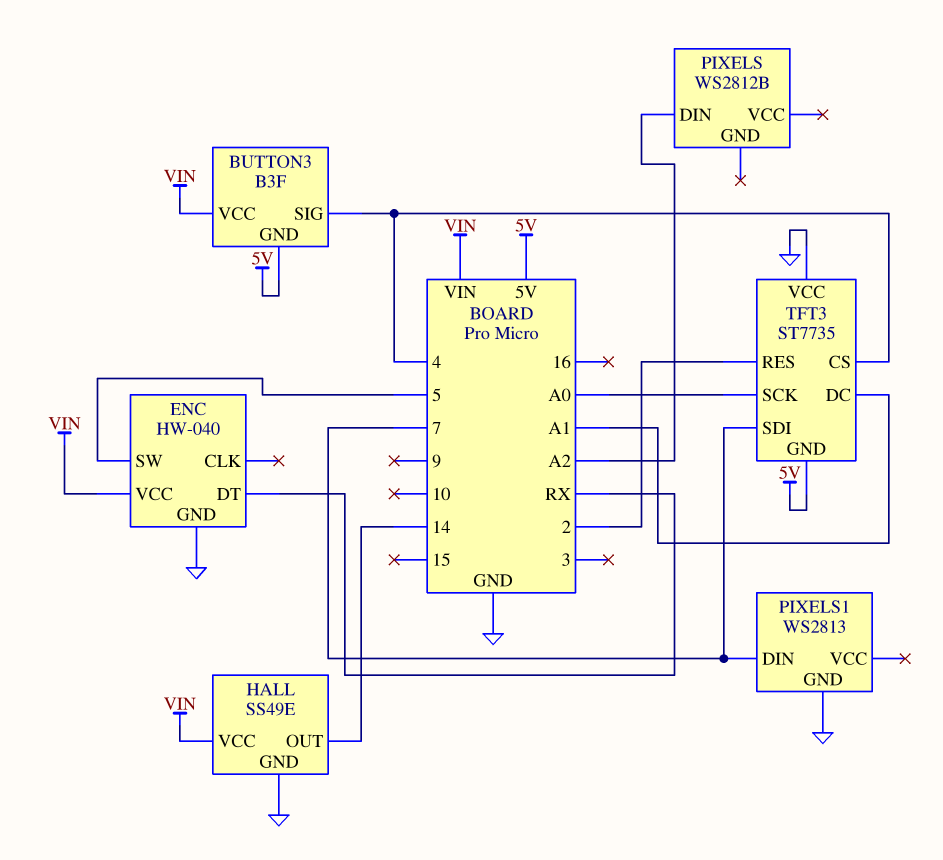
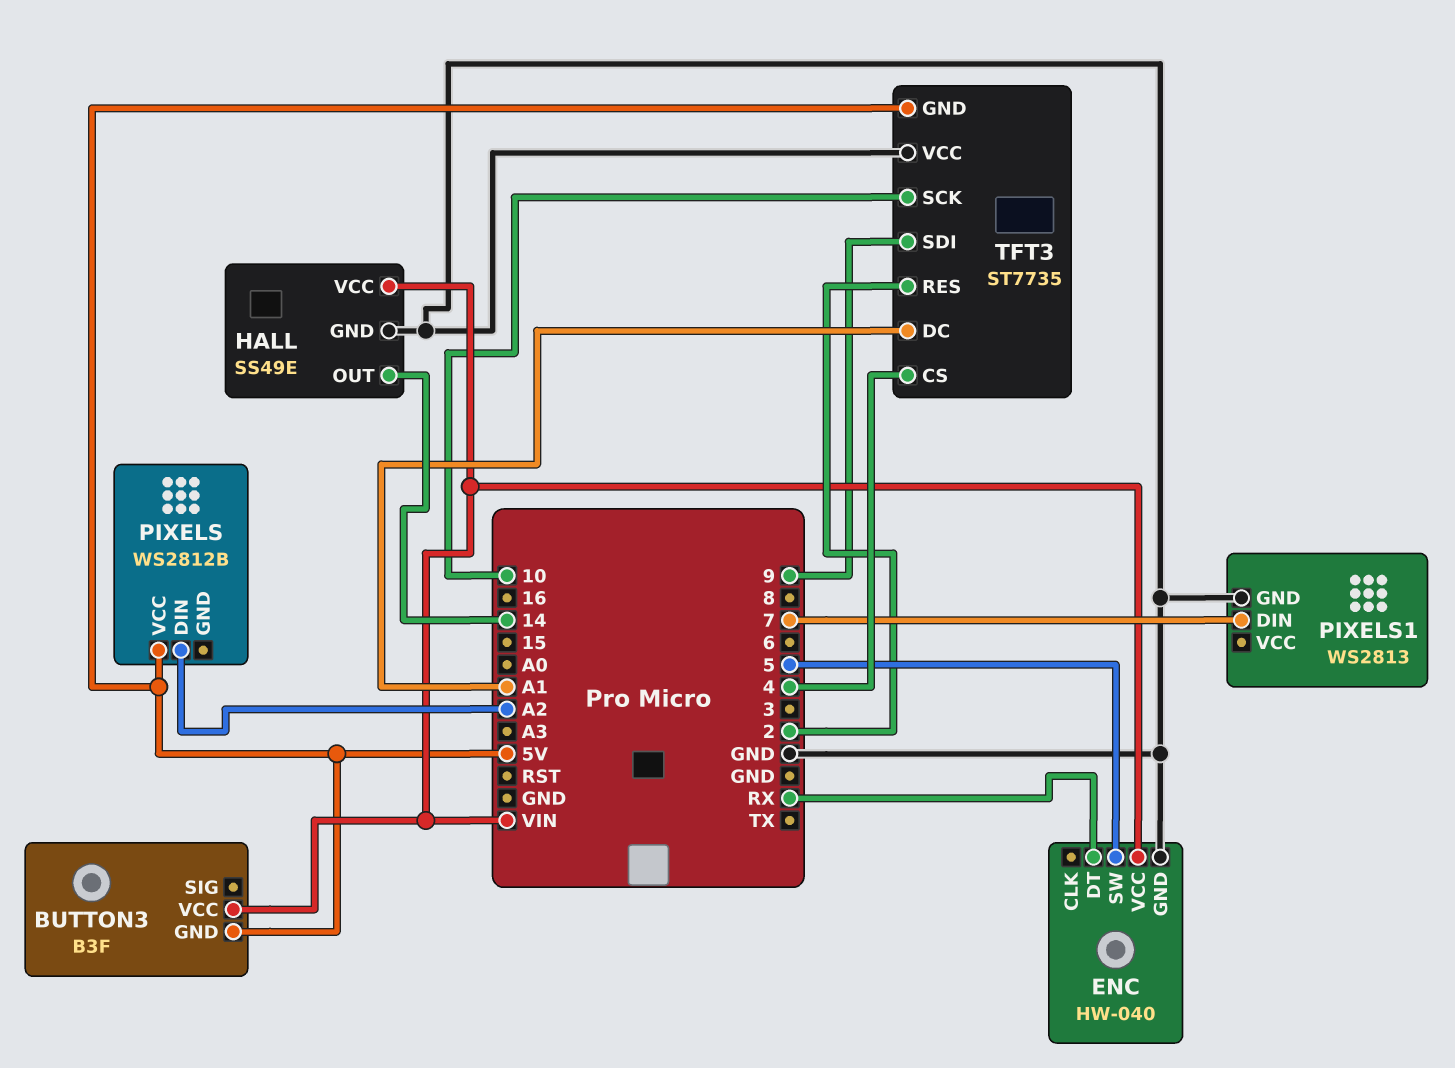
BUTTON3 pin SIG: 4 -> none
PIXELS pin VCC: none -> 5V
TFT3 pin SCK: A0 -> 10
TFT3 pin SDI: 7 -> 9

